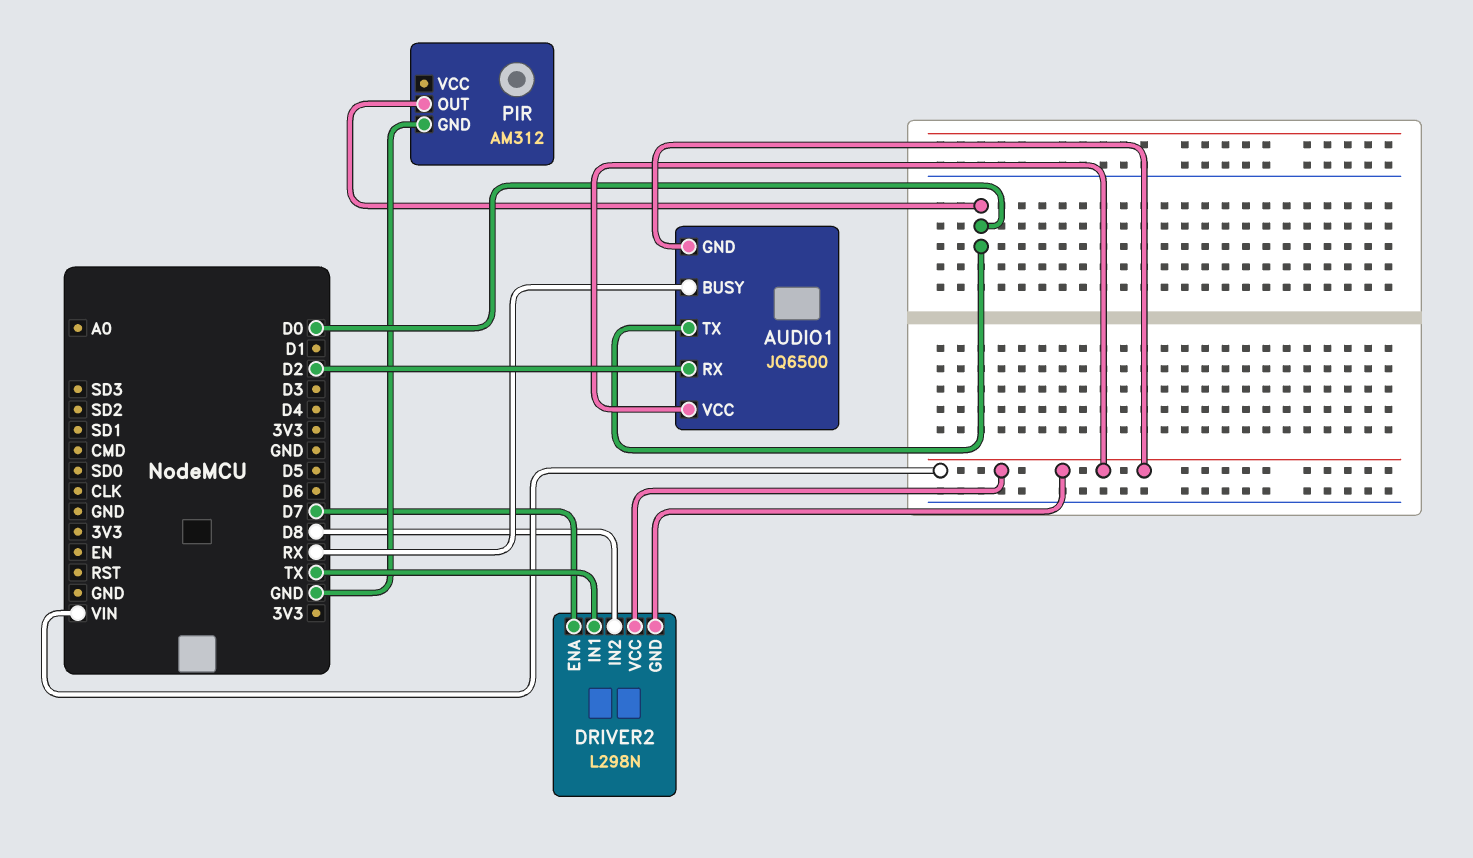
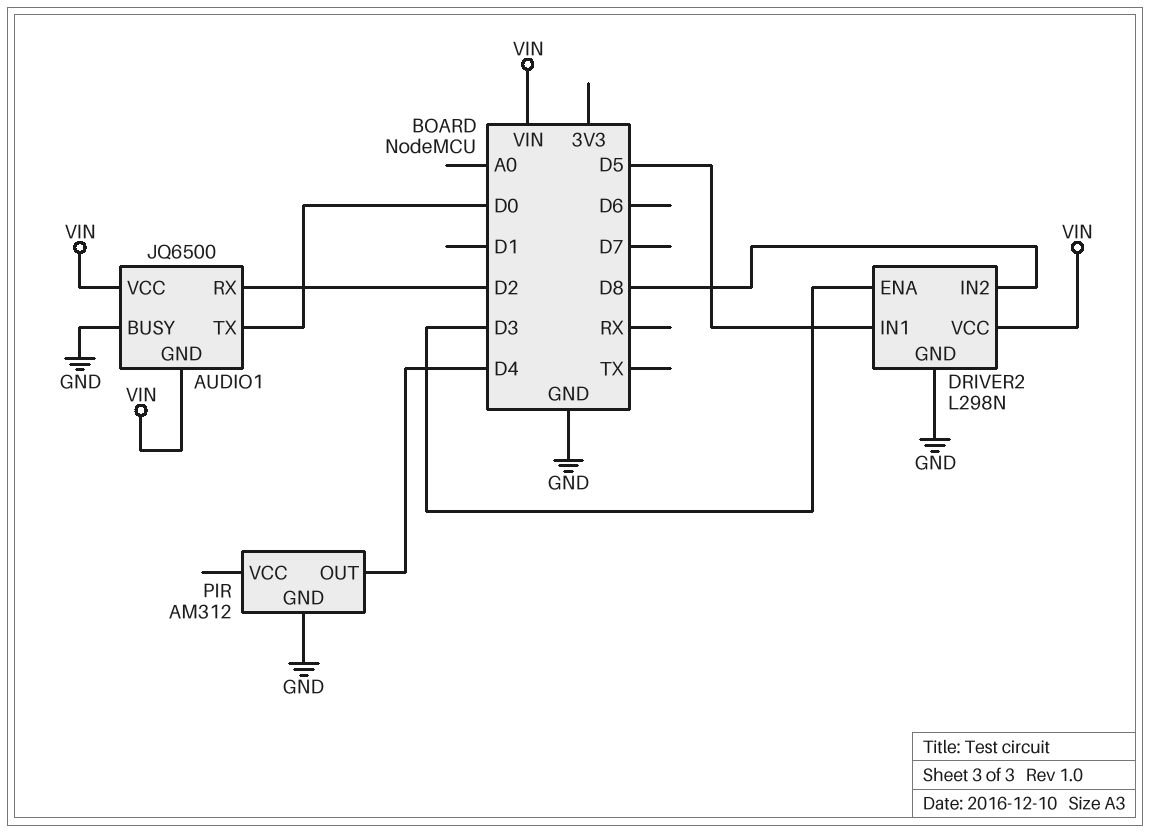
AUDIO1 pin BUSY: RX -> GND
DRIVER2 pin ENA: D7 -> D3
DRIVER2 pin GND: VIN -> GND
DRIVER2 pin IN1: TX -> D5
PIR pin OUT: D0 -> D4

